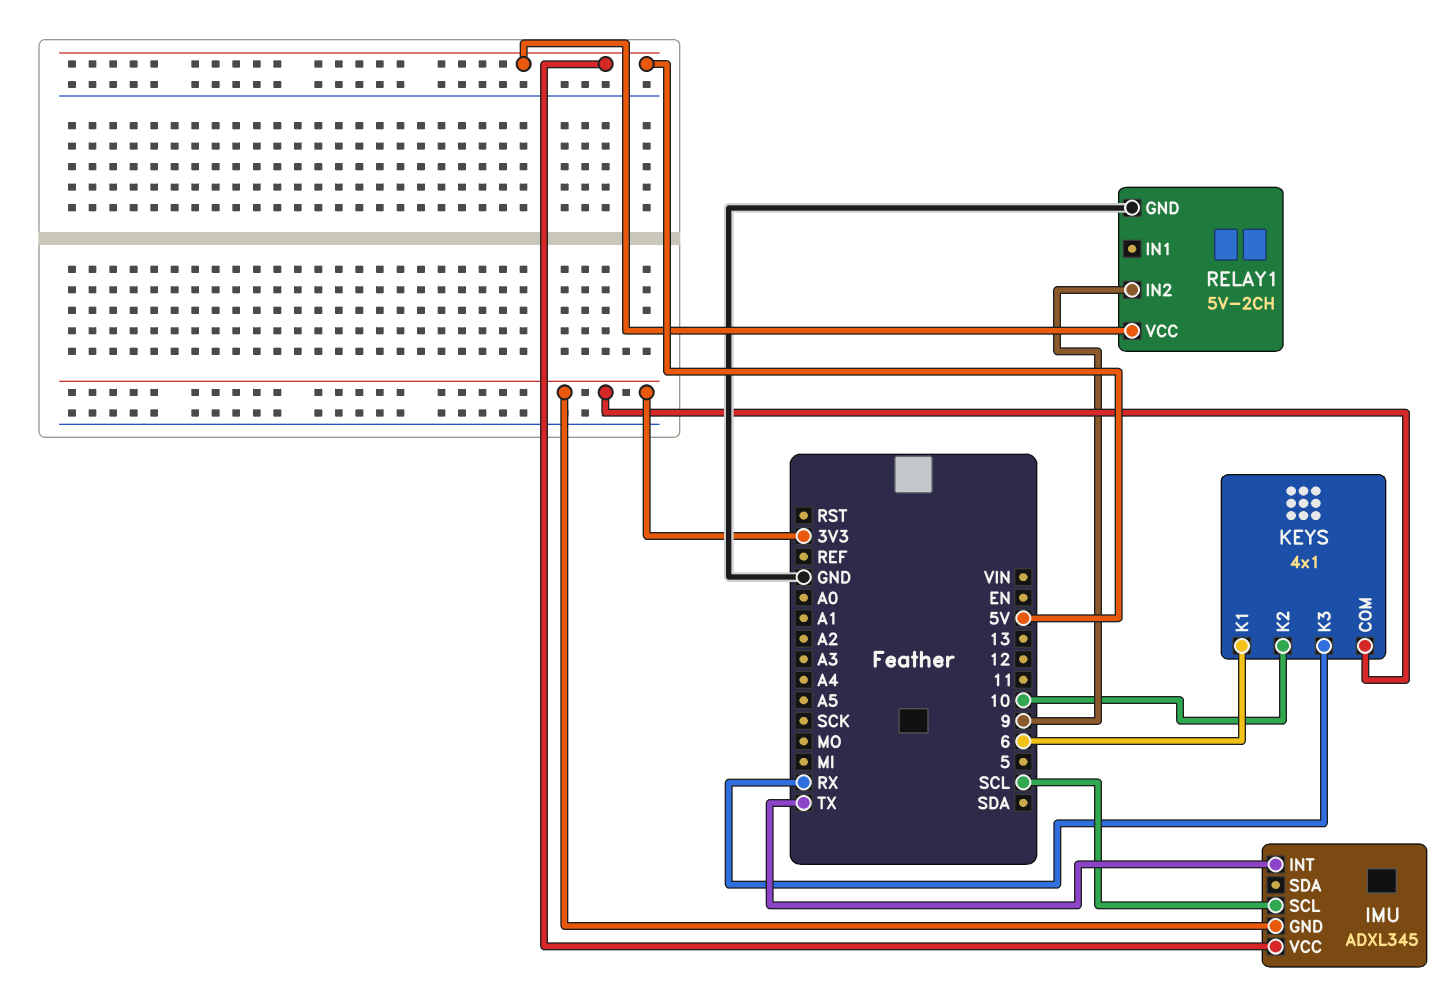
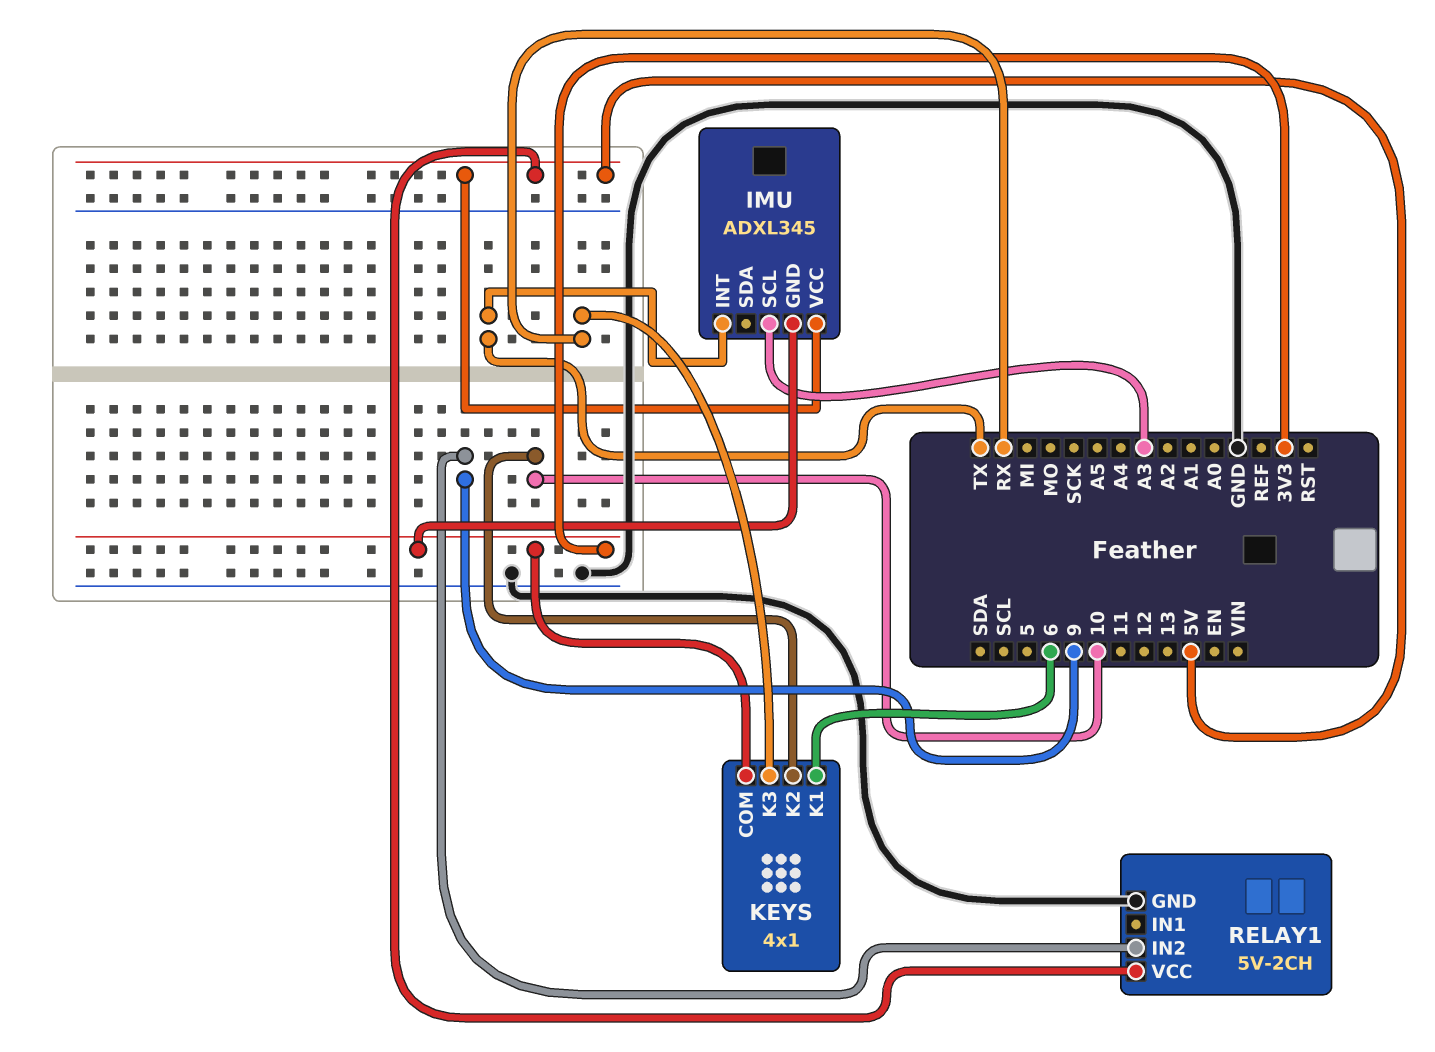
IMU pin SCL: SCL -> A3

